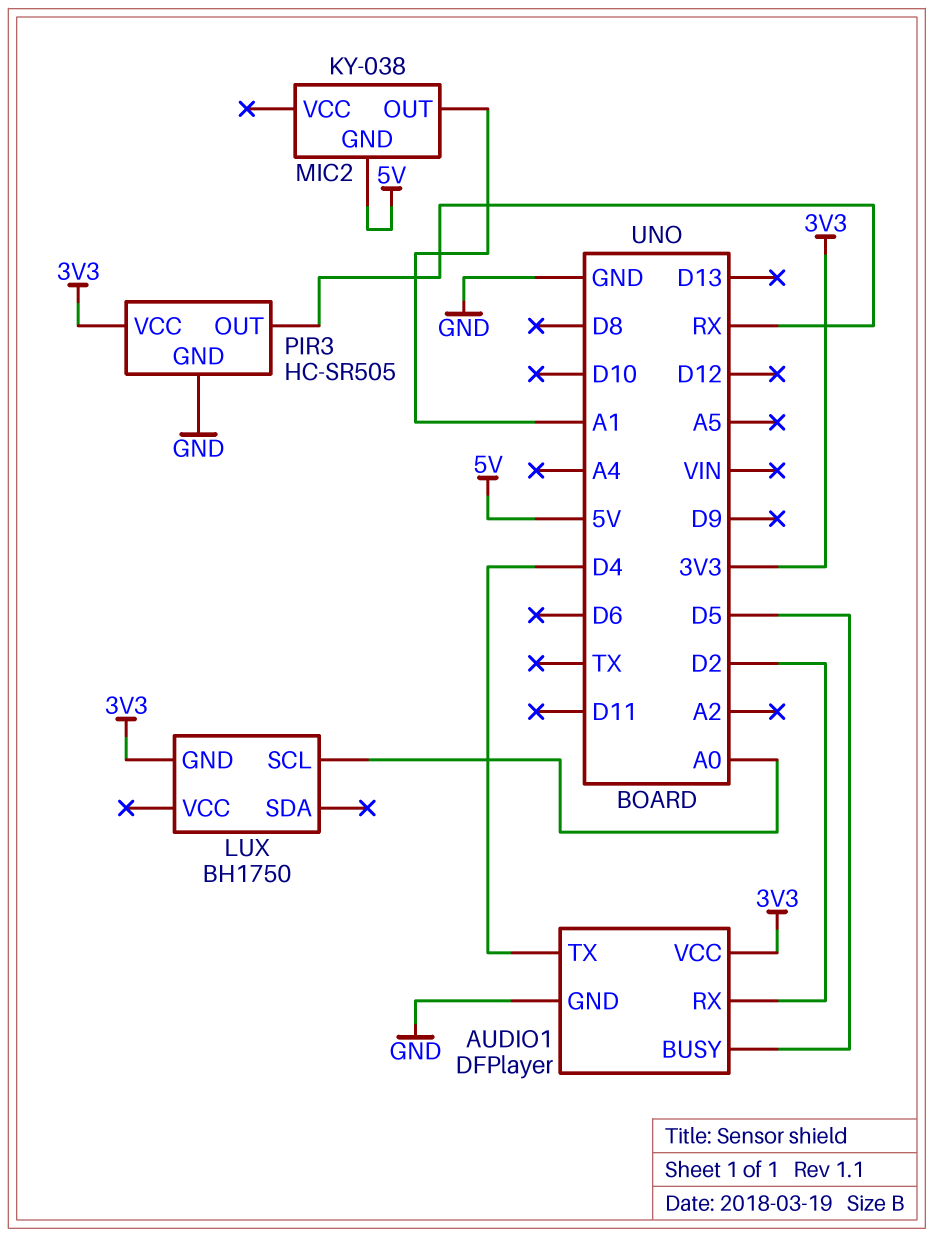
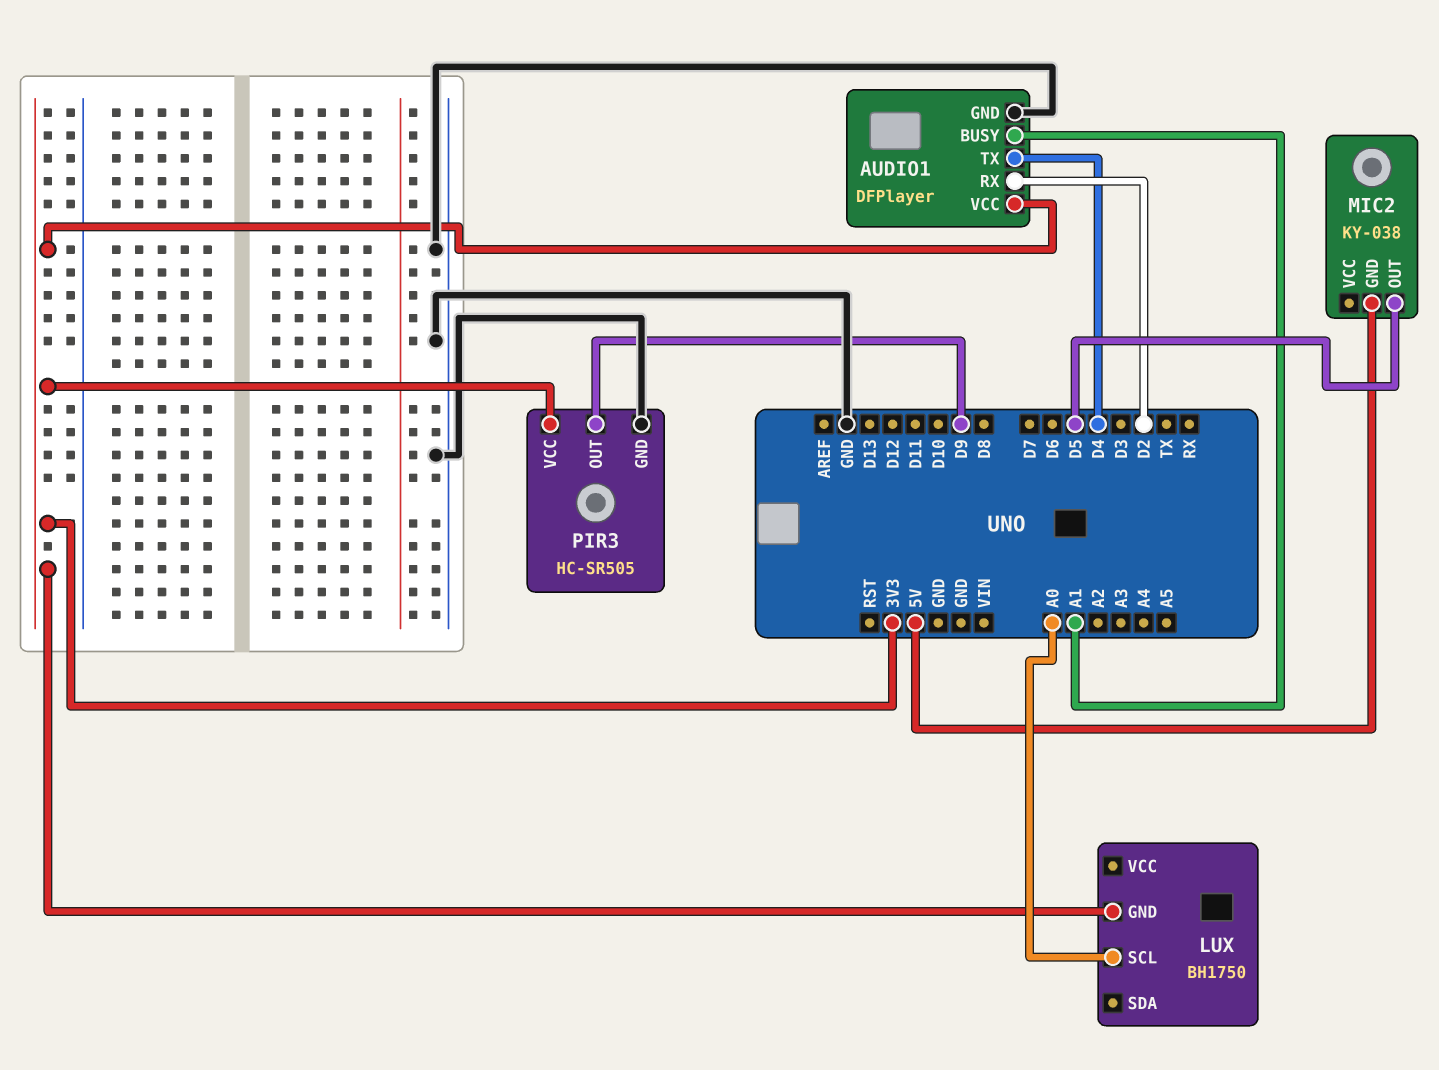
AUDIO1 pin BUSY: D5 -> A1
MIC2 pin OUT: A1 -> D5
PIR3 pin OUT: RX -> D9

